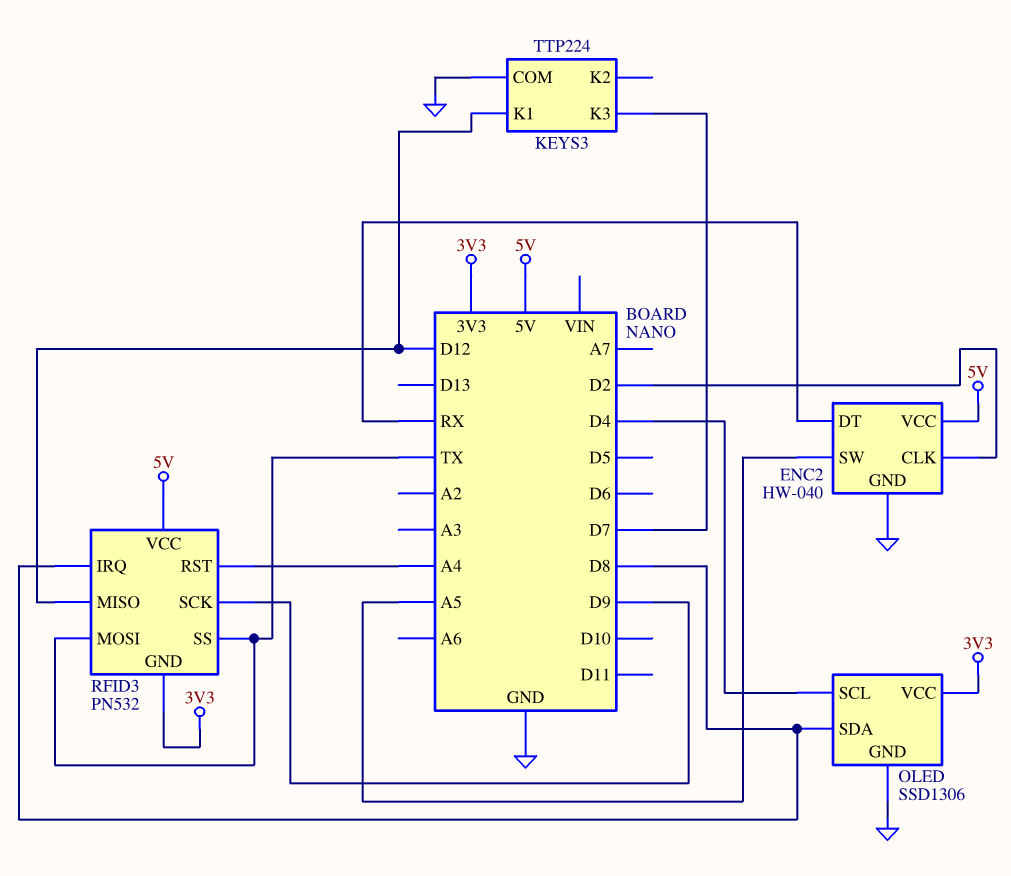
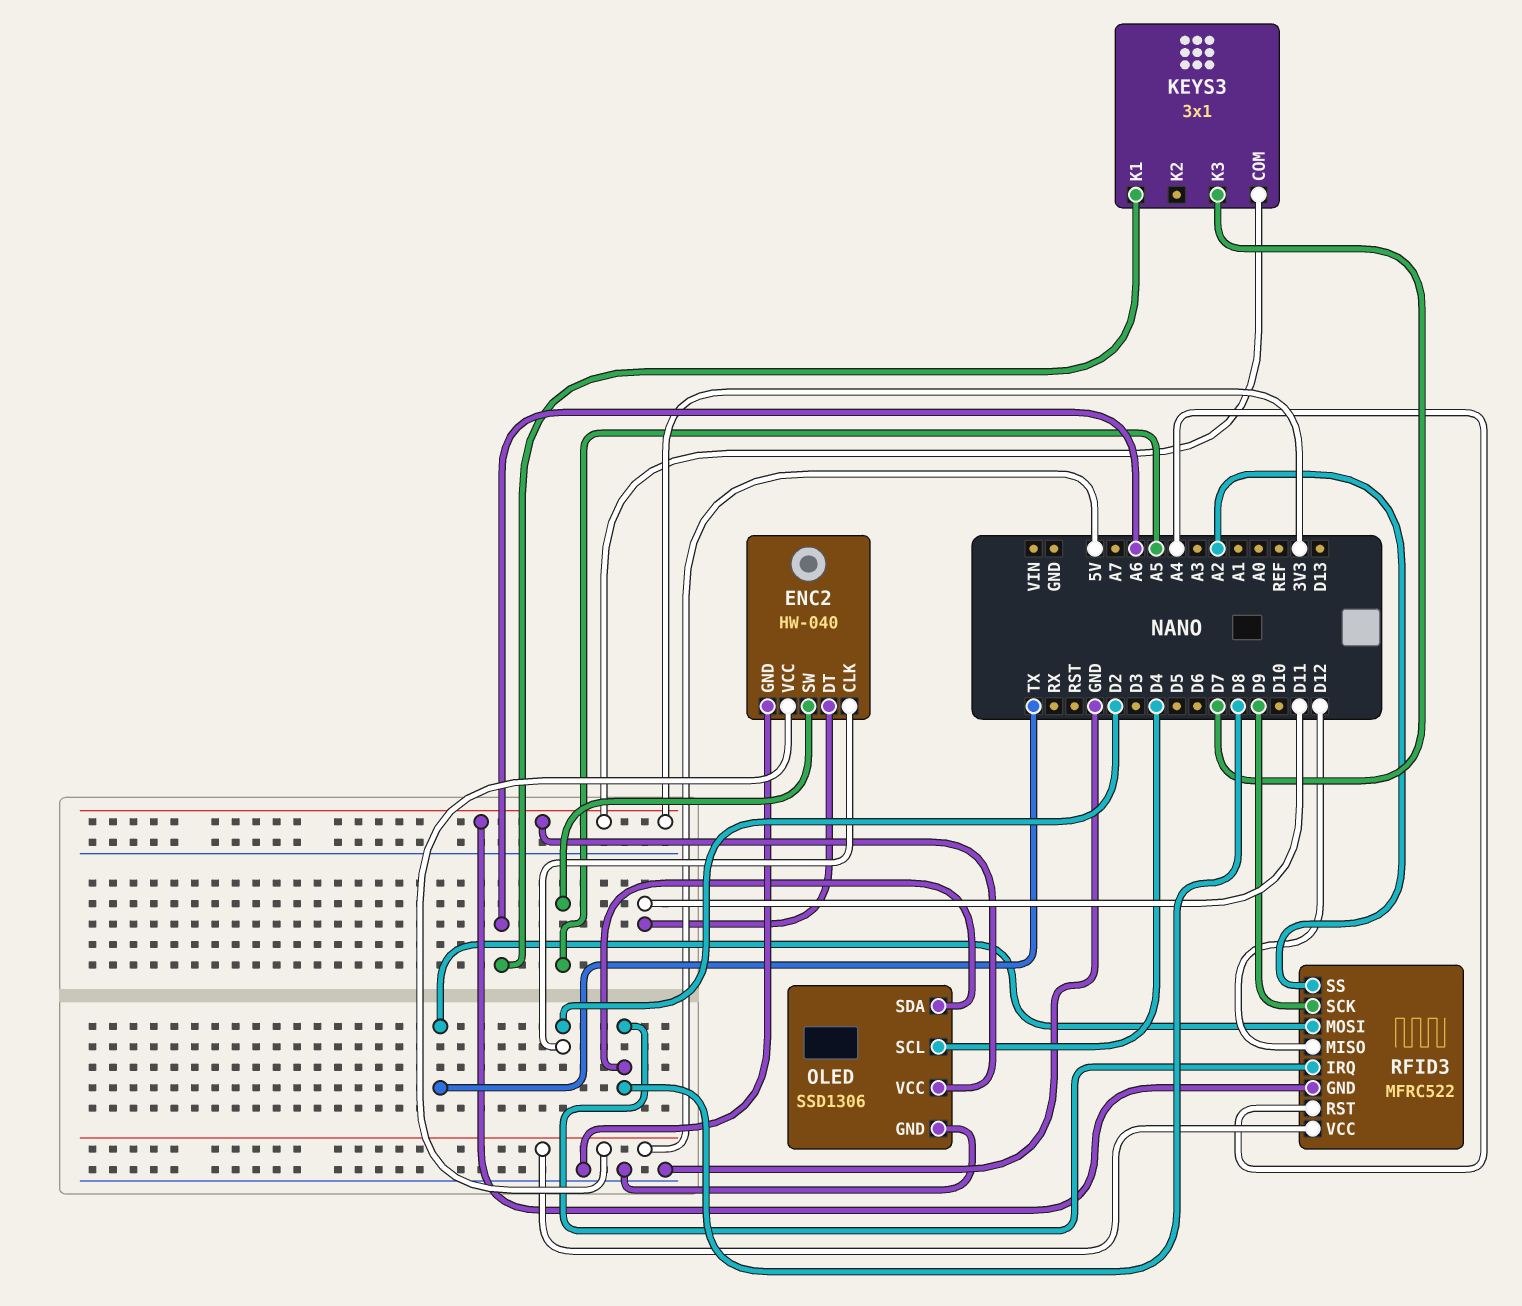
ENC2 pin DT: RX -> D11
KEYS3: TTP224 -> 3x1
KEYS3 pin COM: GND -> 3V3
KEYS3 pin K1: D12 -> A6
RFID3: PN532 -> MFRC522
RFID3 pin SS: TX -> A2

